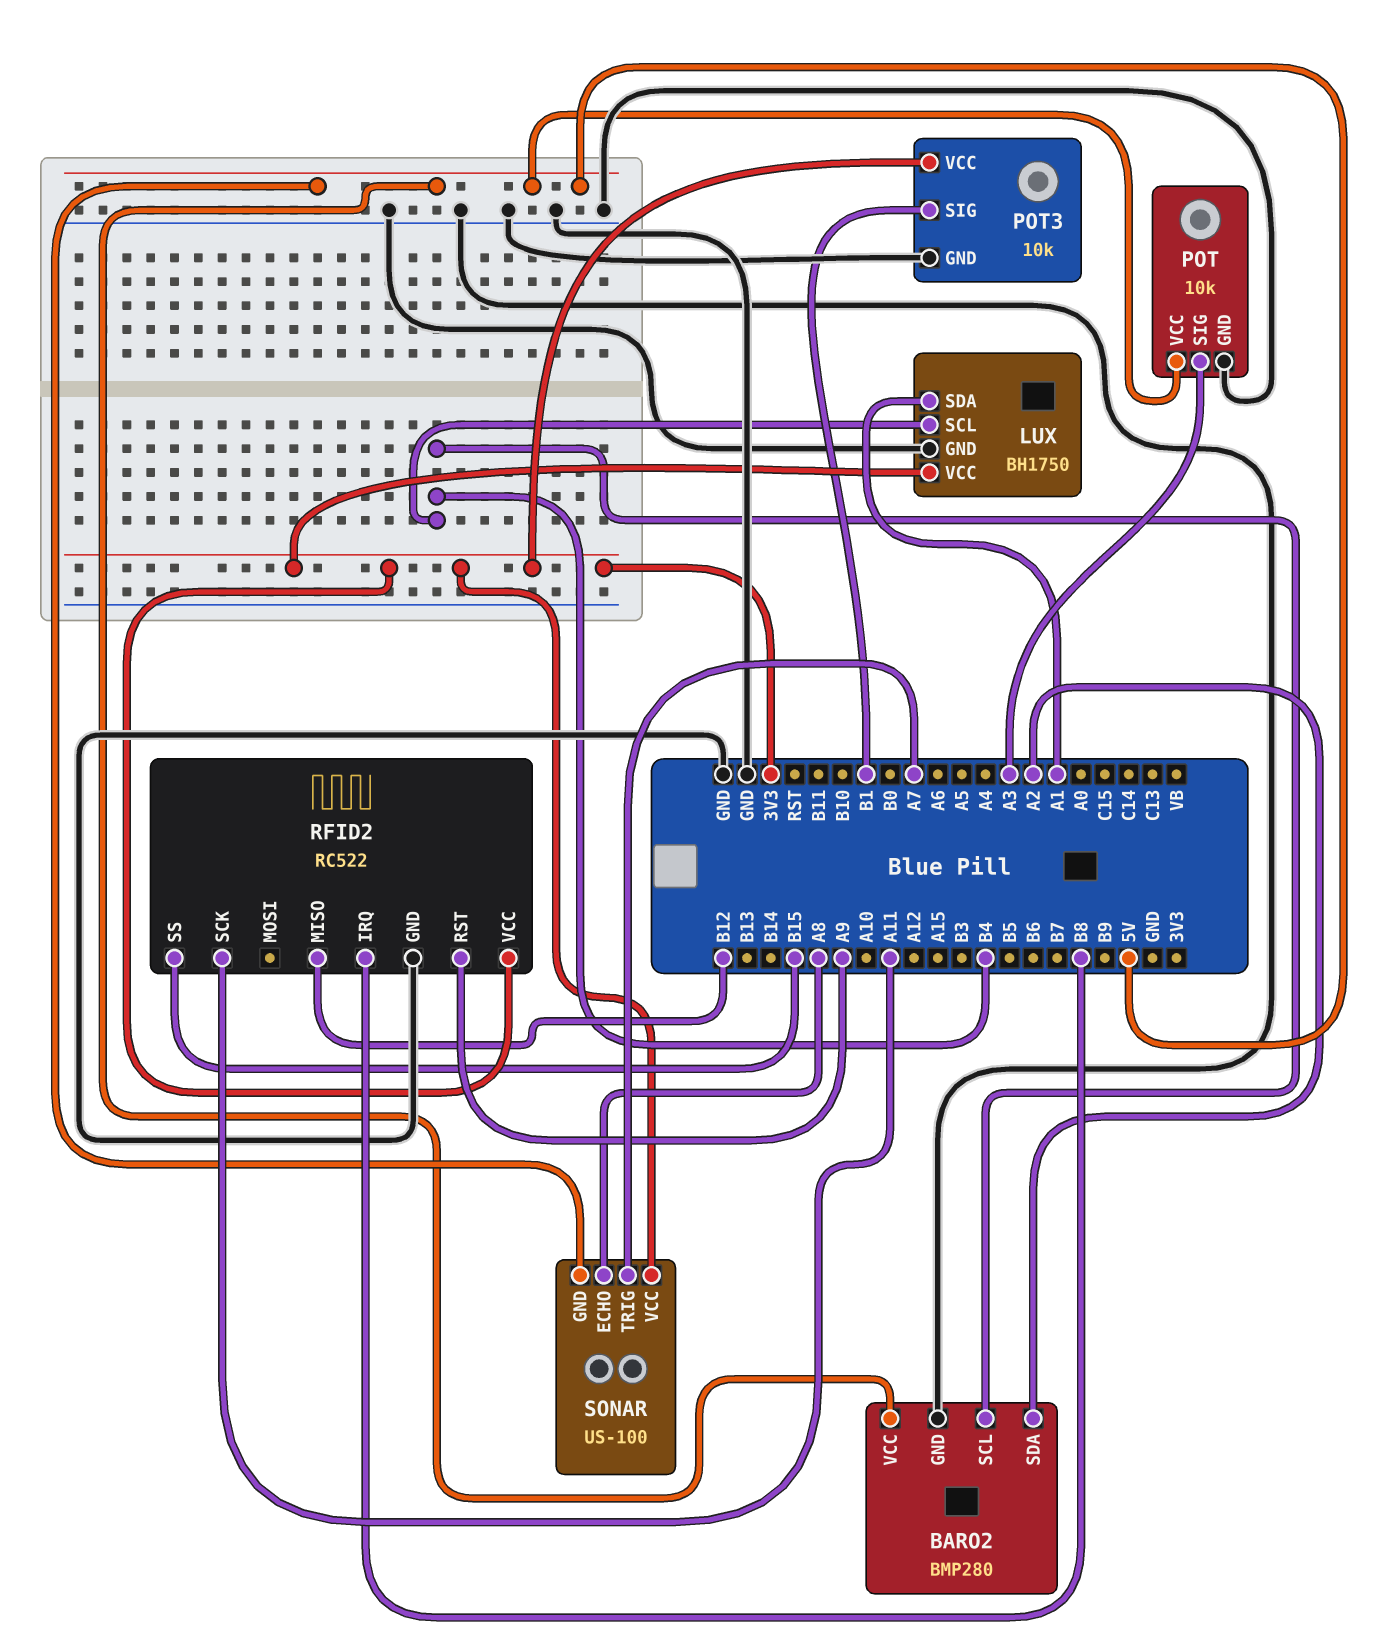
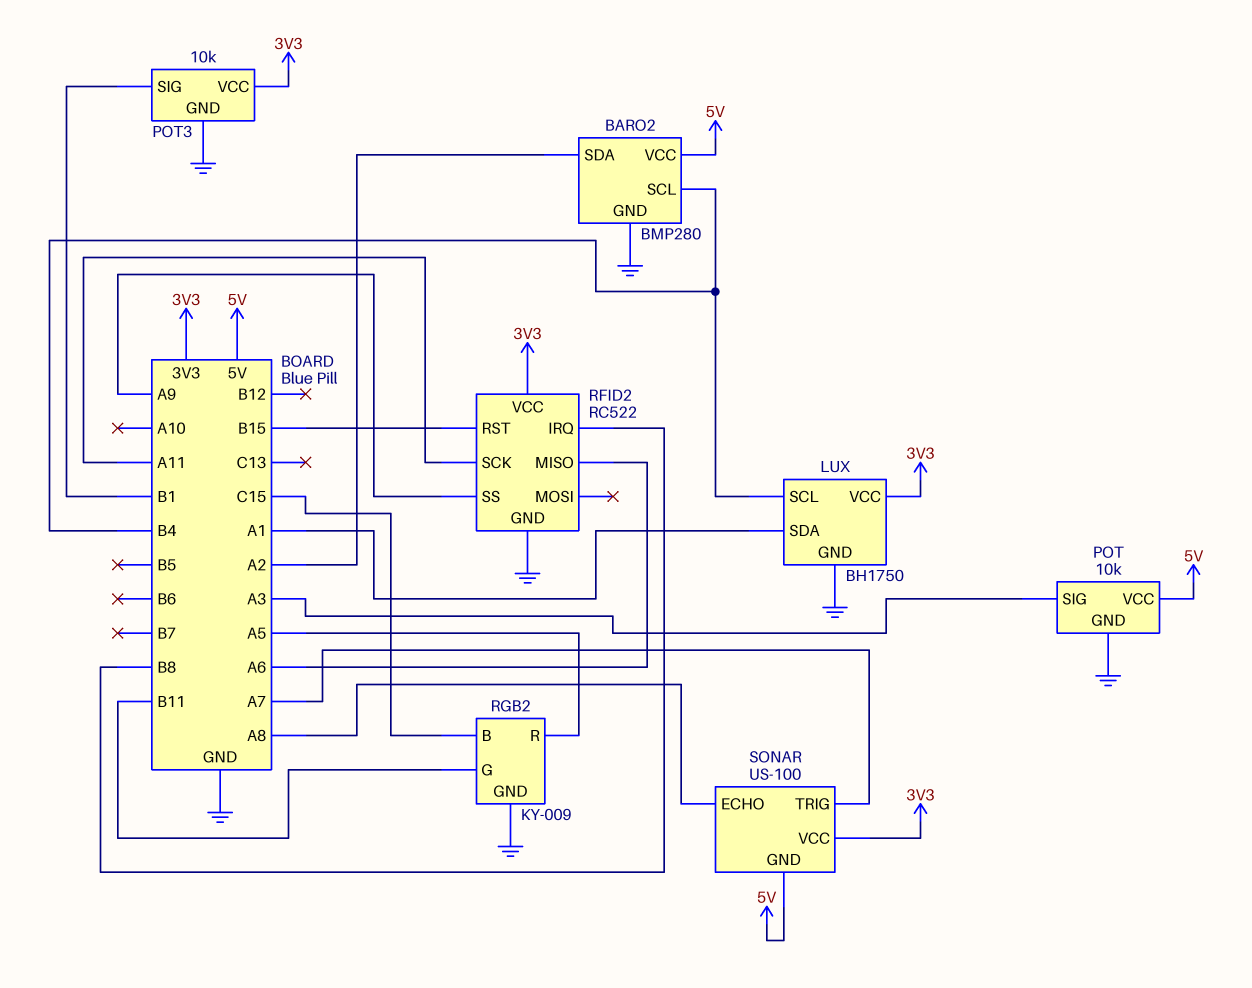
RFID2 pin MISO: B12 -> A6
RFID2 pin RST: A9 -> B15
RFID2 pin SS: B15 -> A9
RGB2: none -> KY-009
RGB2 pin B: none -> C15
RGB2 pin G: none -> B11
RGB2 pin GND: none -> GND
RGB2 pin R: none -> A5

